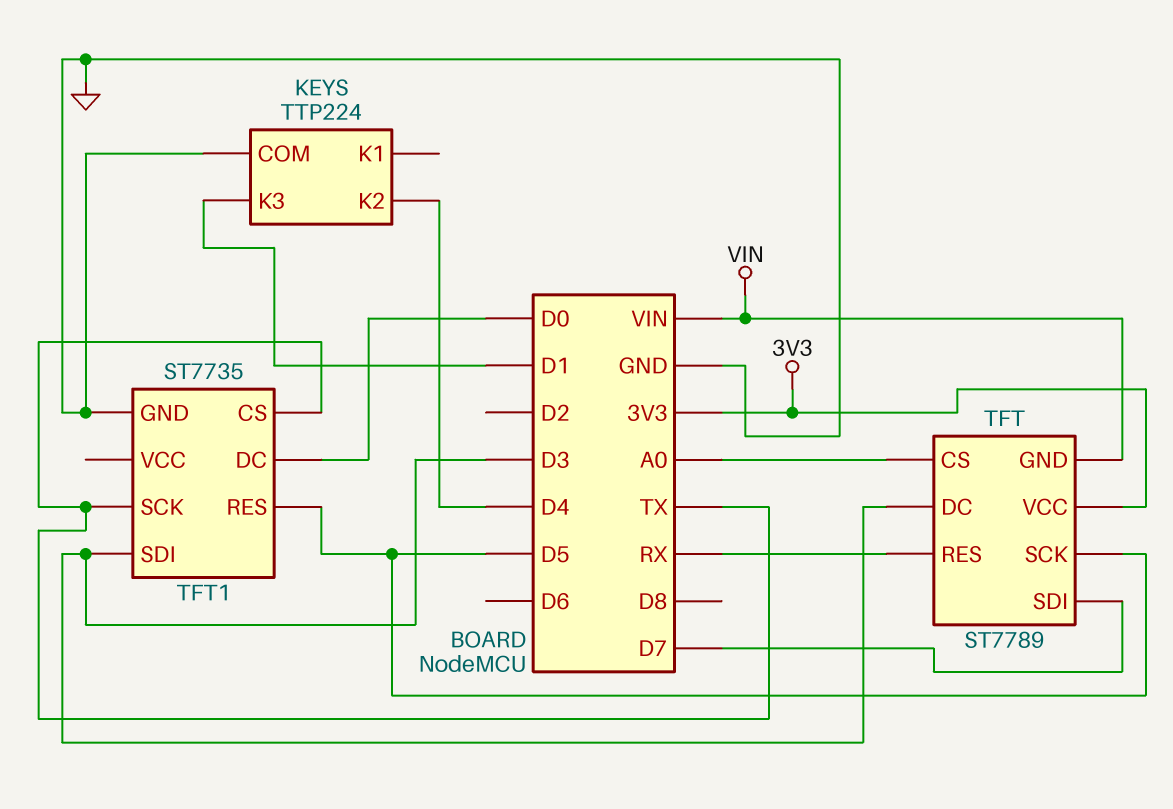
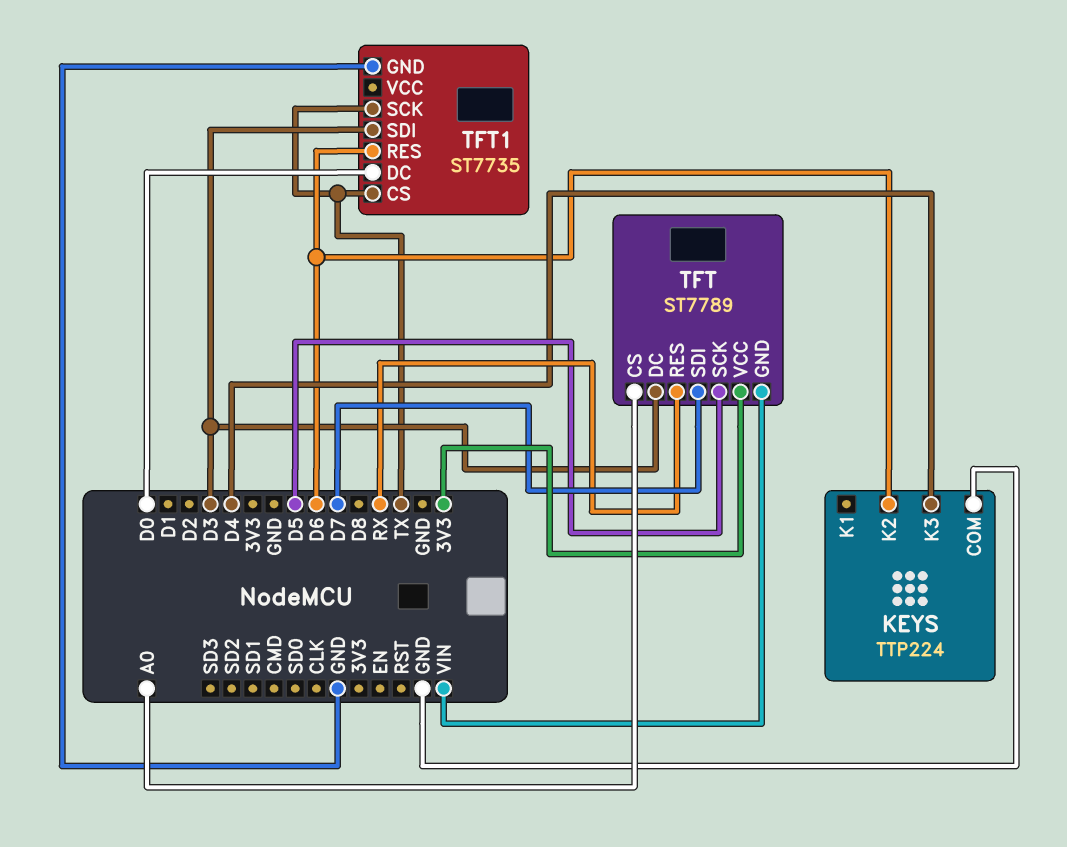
KEYS pin K2: D4 -> D6
KEYS pin K3: D1 -> D4
TFT1 pin RES: D5 -> D6

